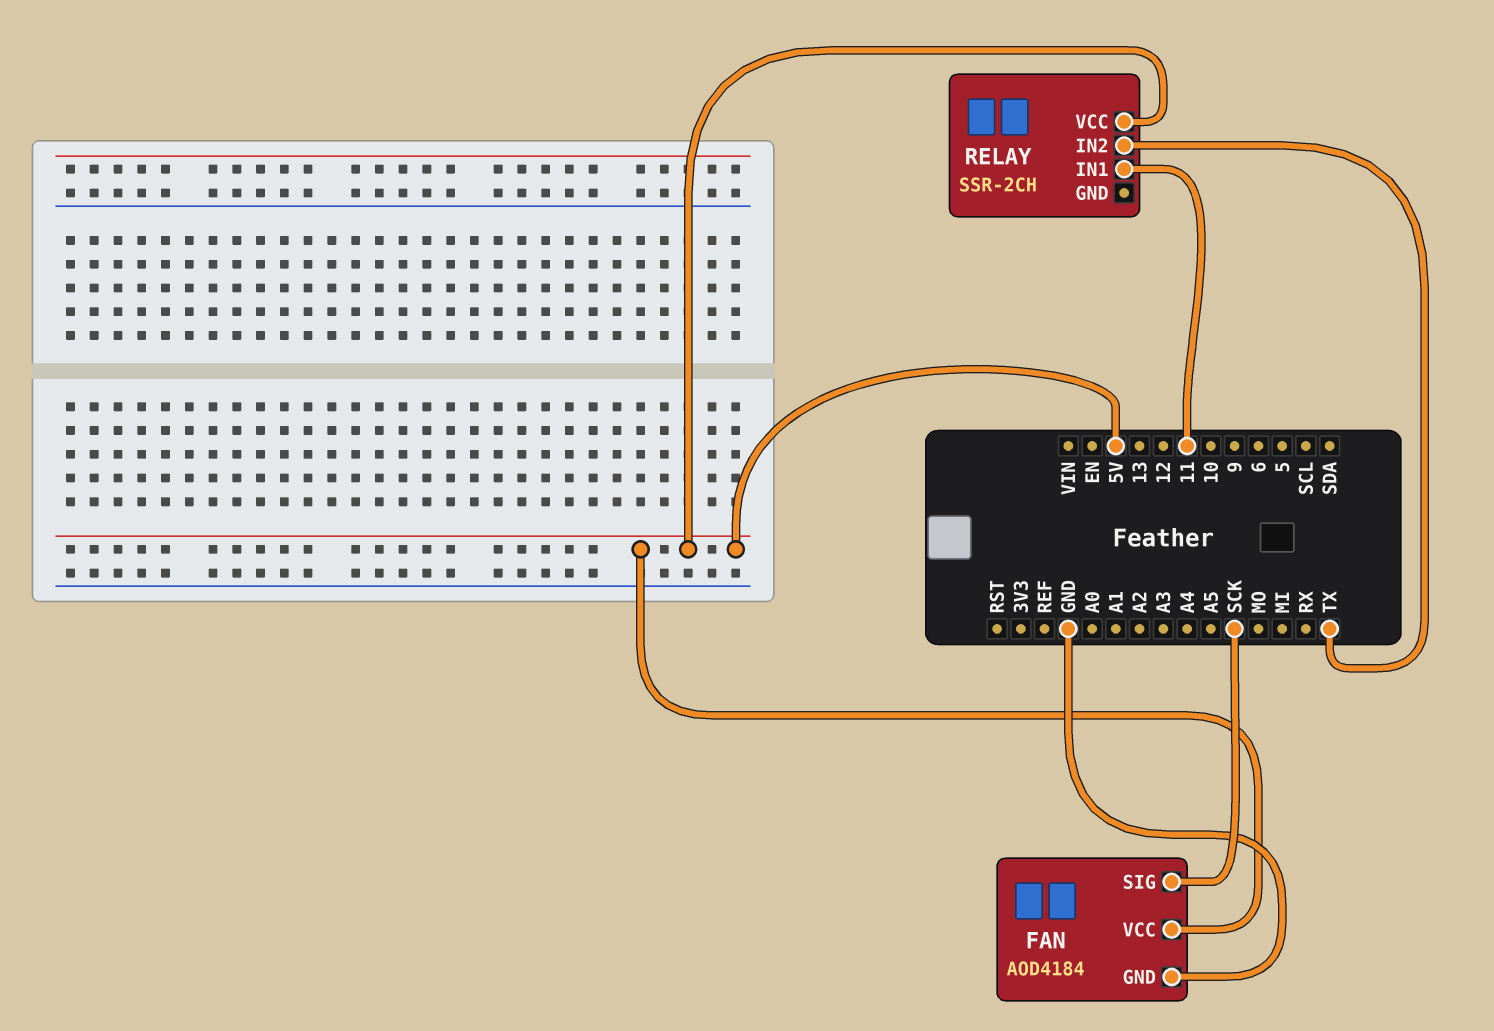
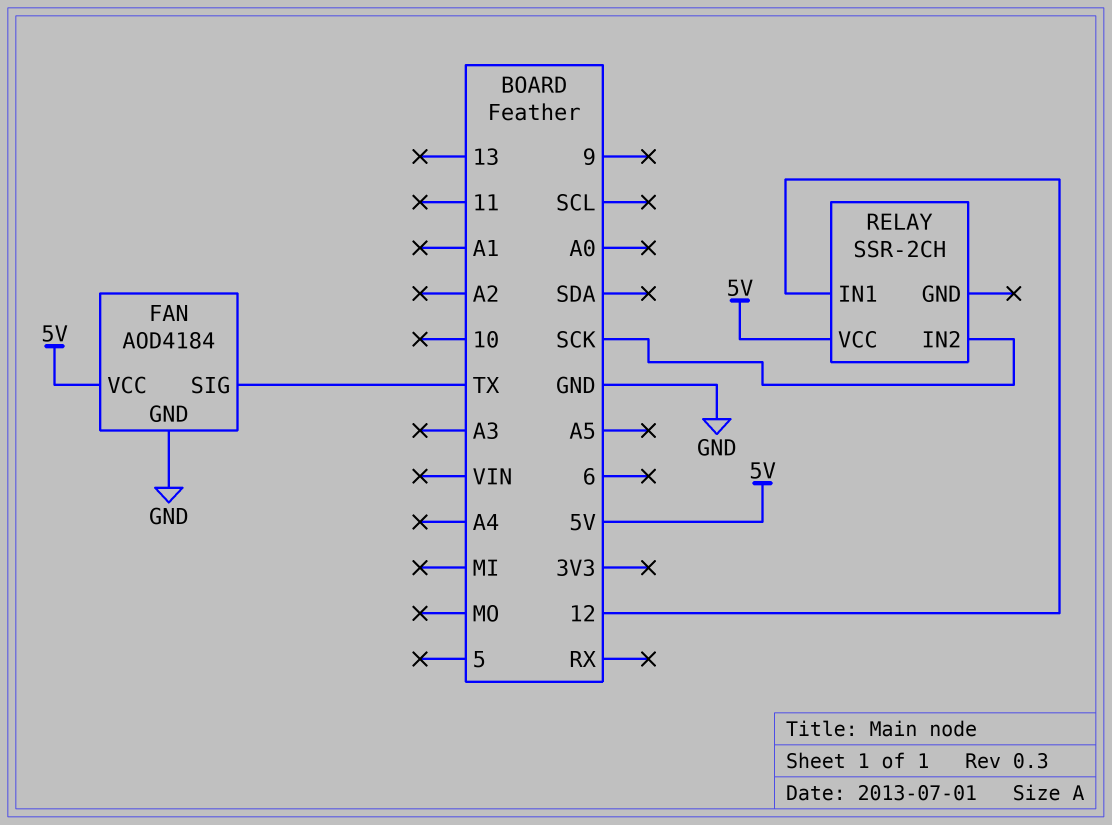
FAN pin SIG: SCK -> TX
RELAY pin IN1: 11 -> 12
RELAY pin IN2: TX -> SCK

